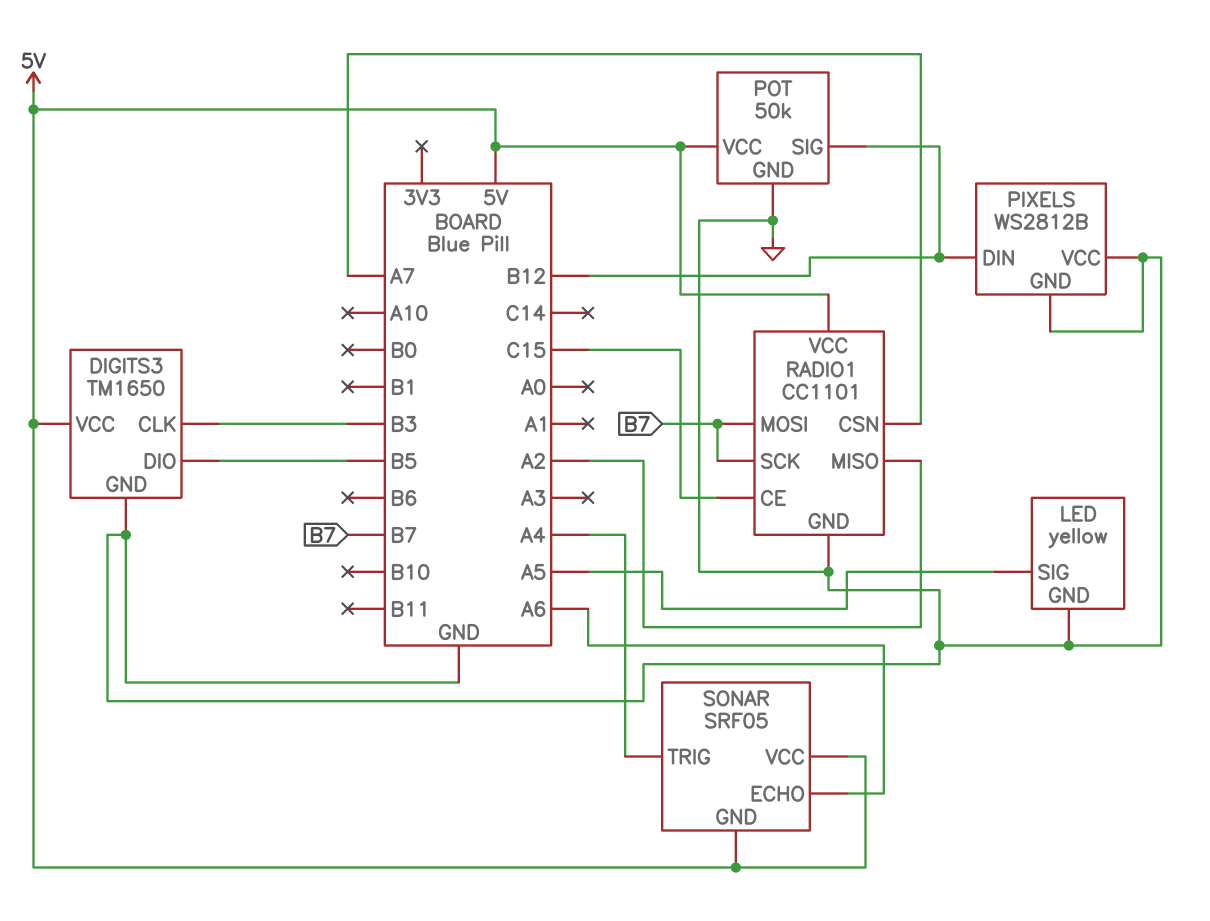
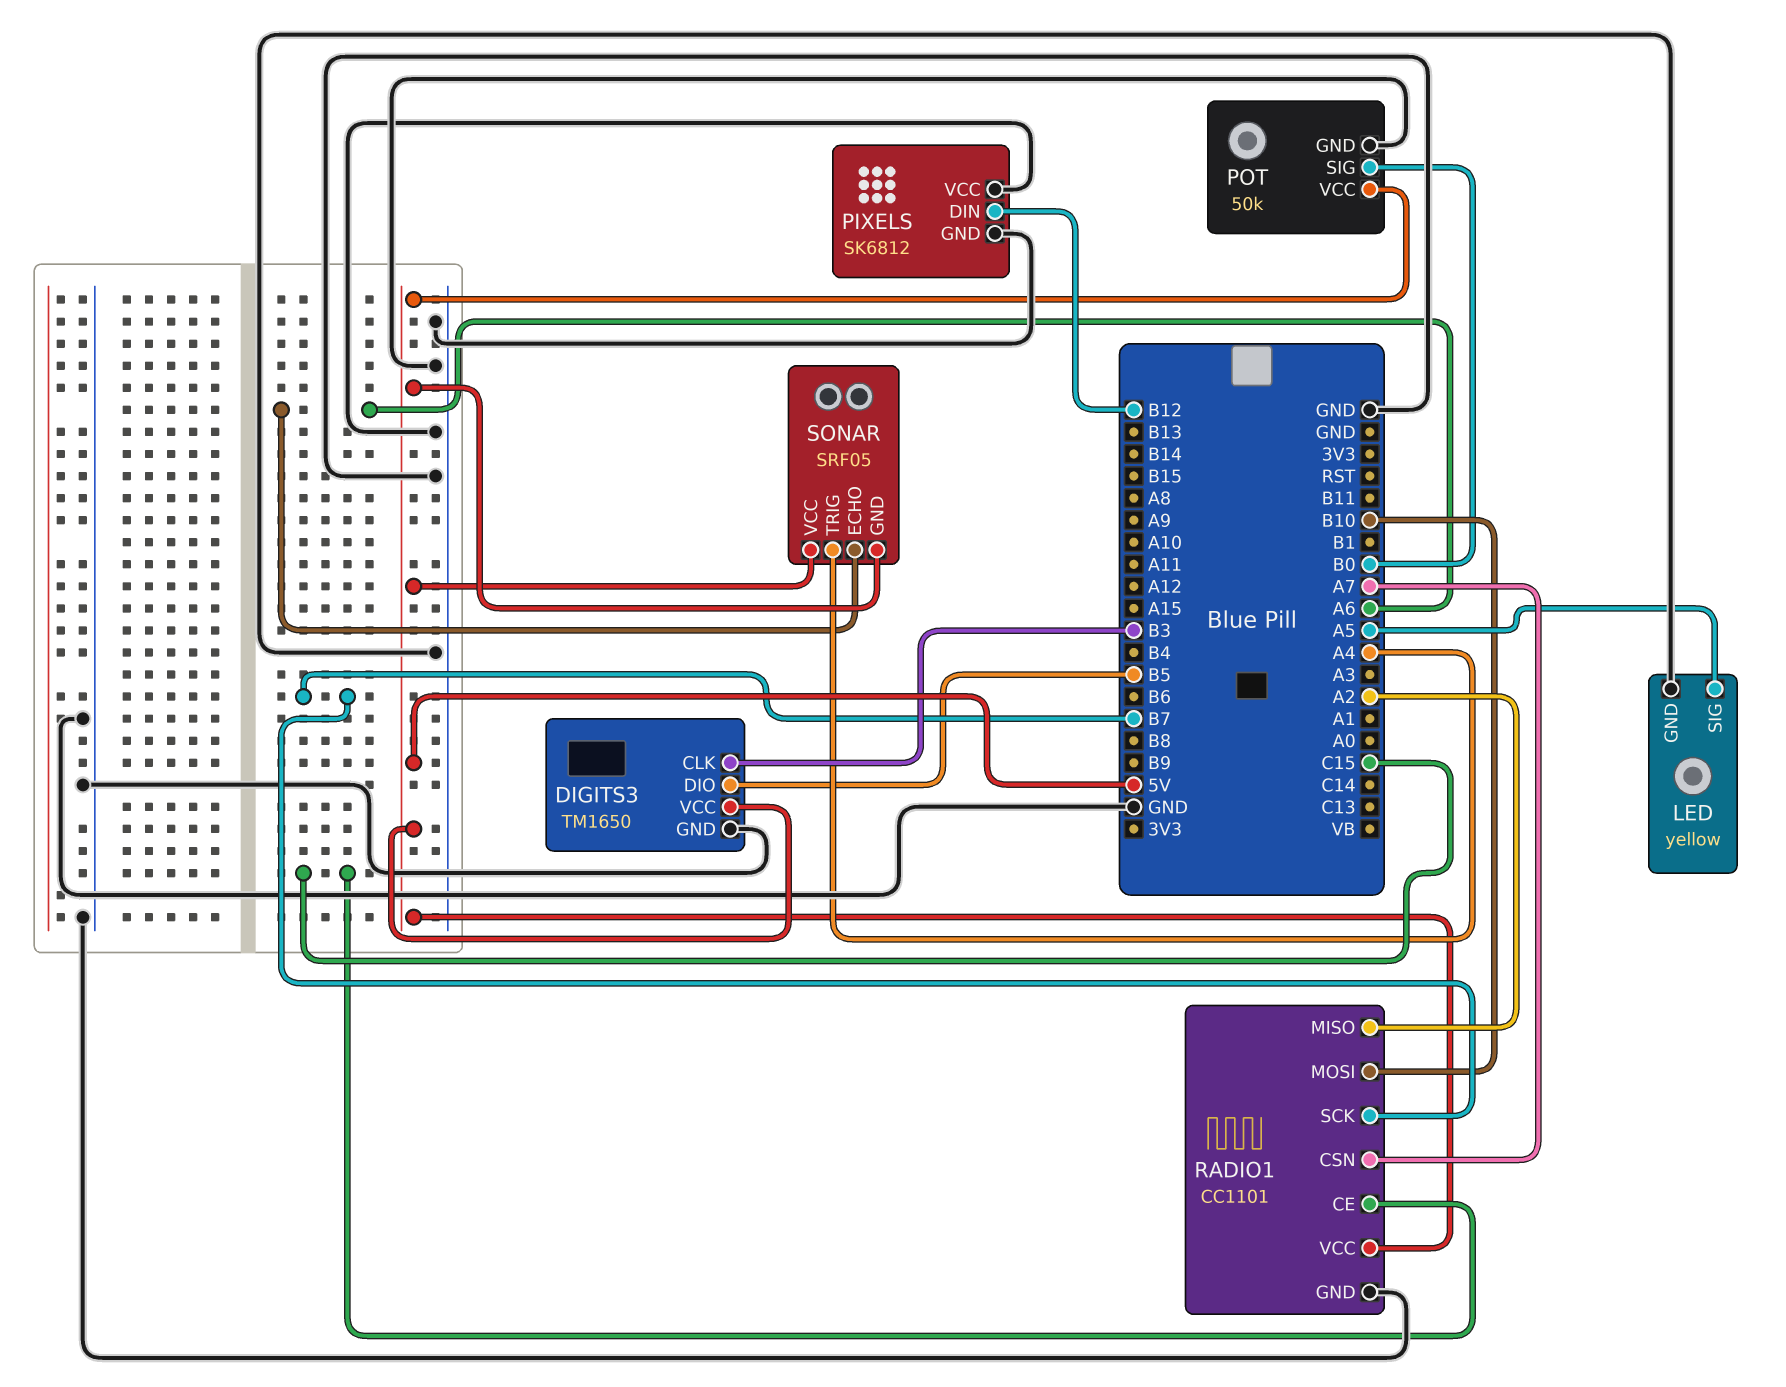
PIXELS: WS2812B -> SK6812
POT pin SIG: B12 -> B0
RADIO1 pin MOSI: B7 -> B10

